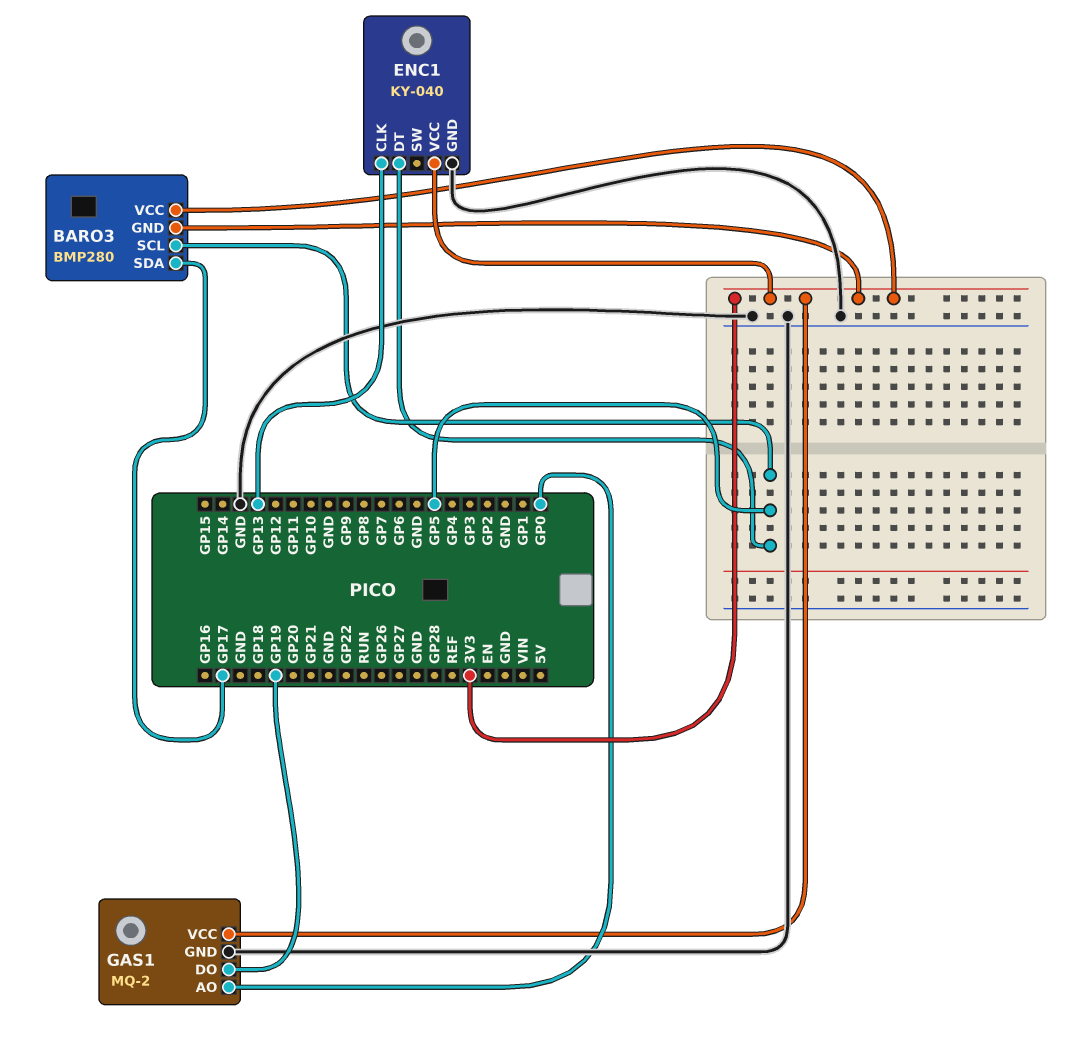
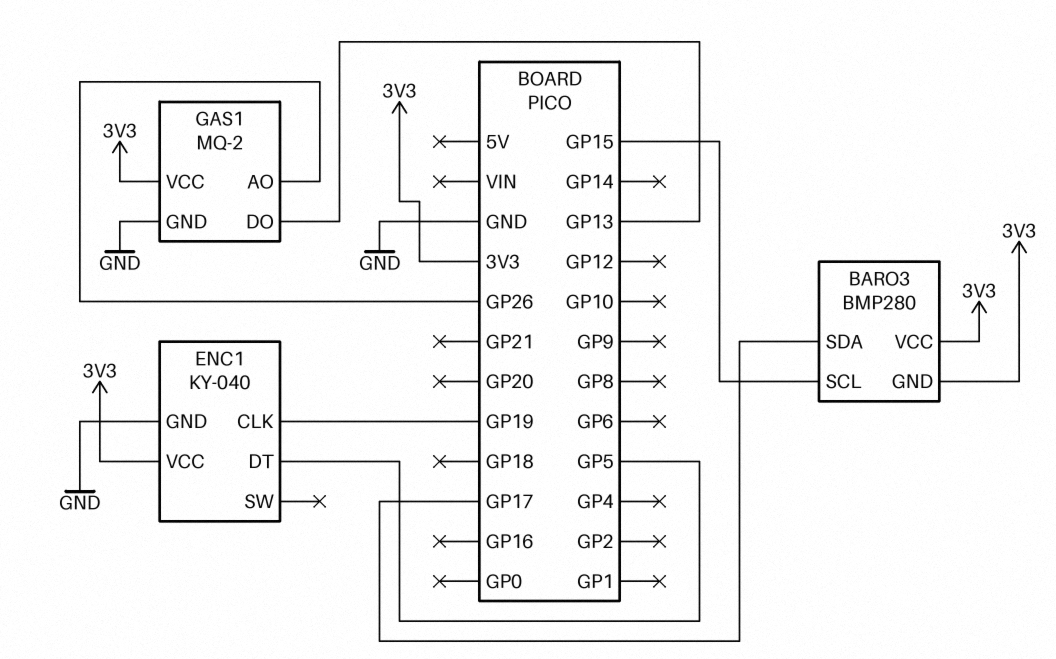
BARO3 pin SCL: GP5 -> GP15
ENC1 pin CLK: GP13 -> GP19
GAS1 pin AO: GP0 -> GP26
GAS1 pin DO: GP19 -> GP13

